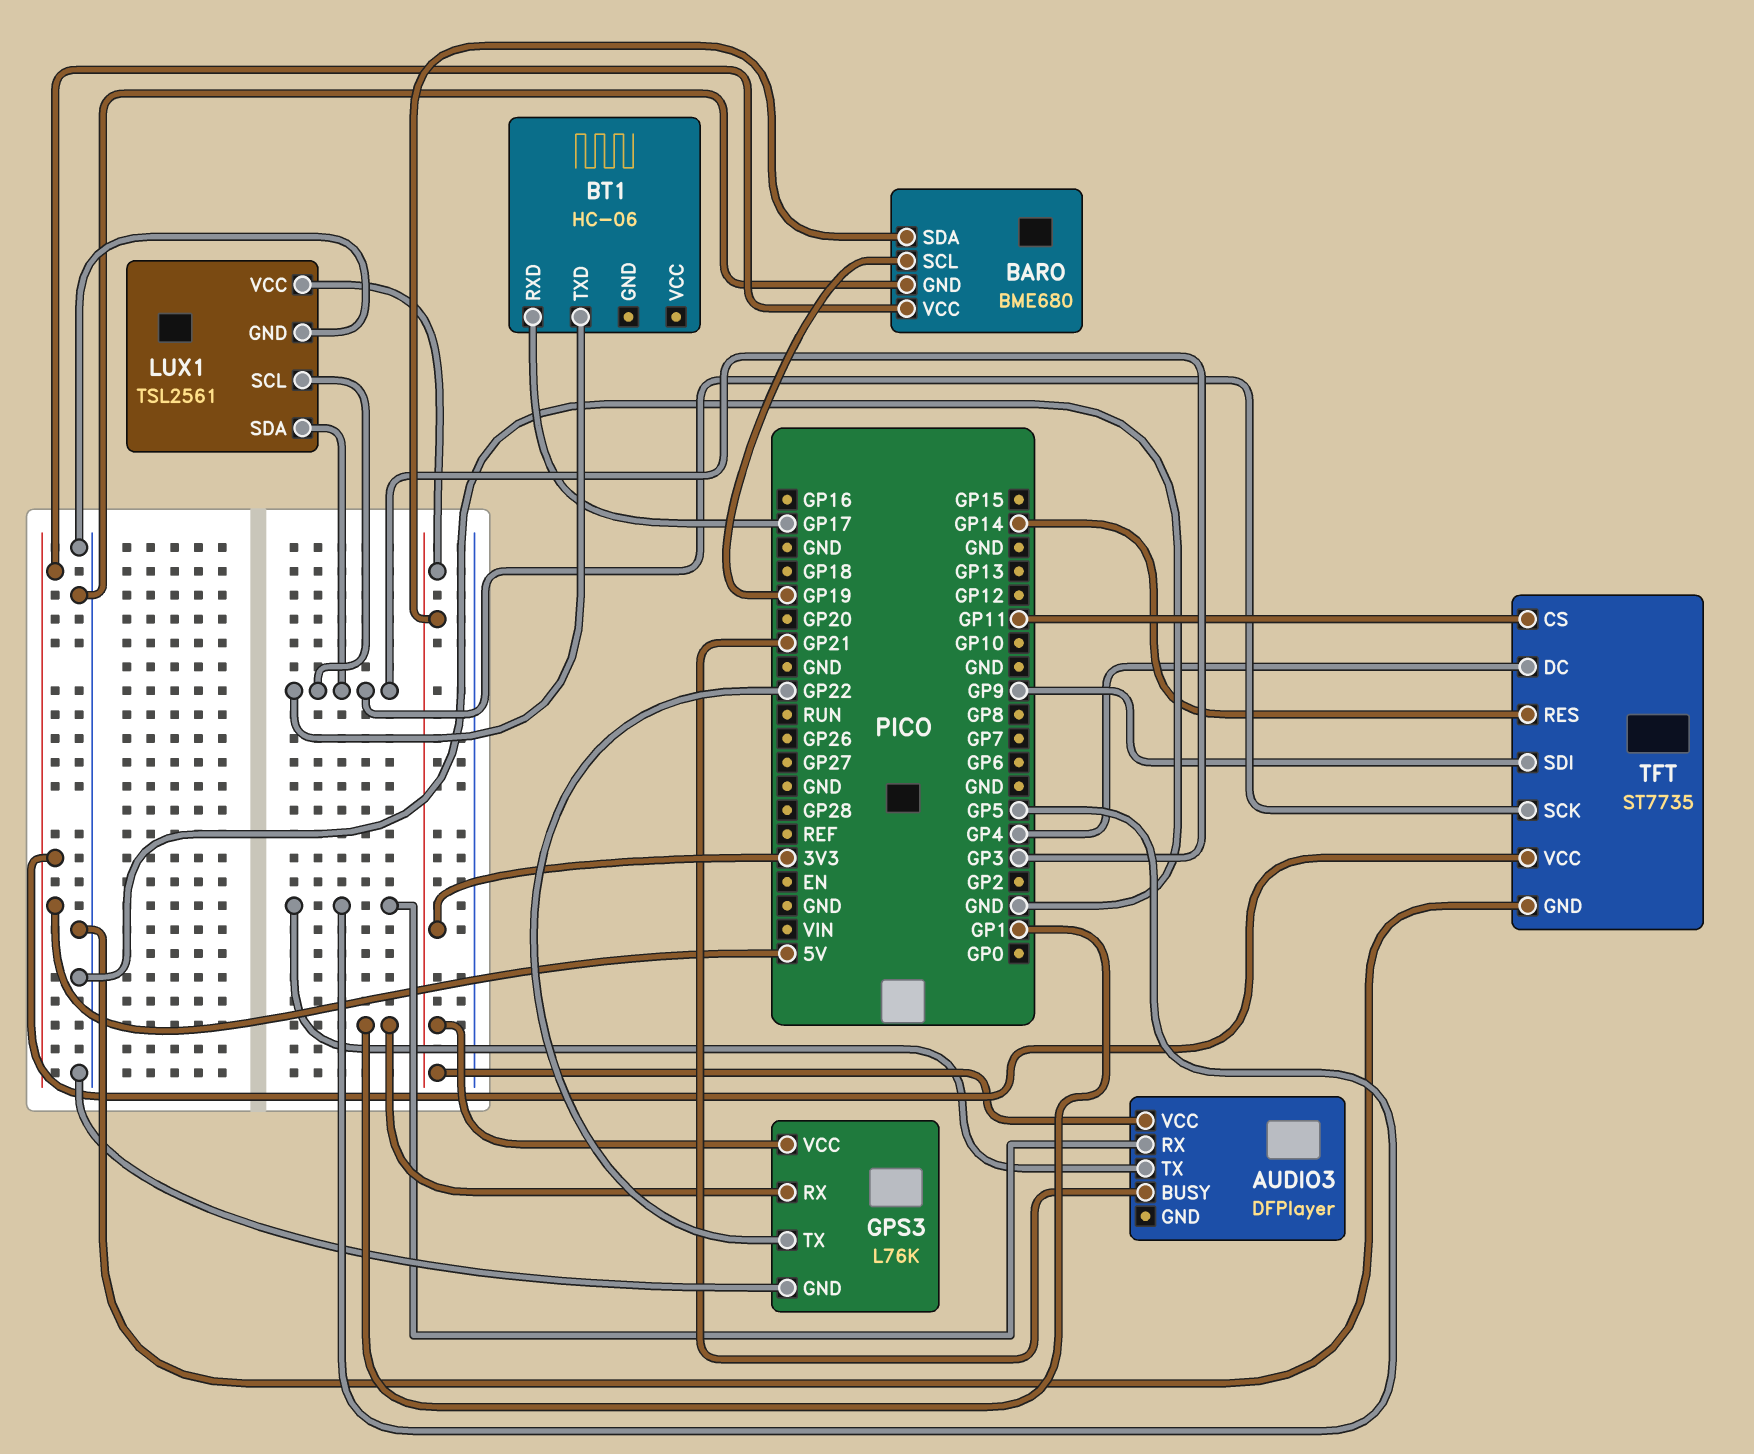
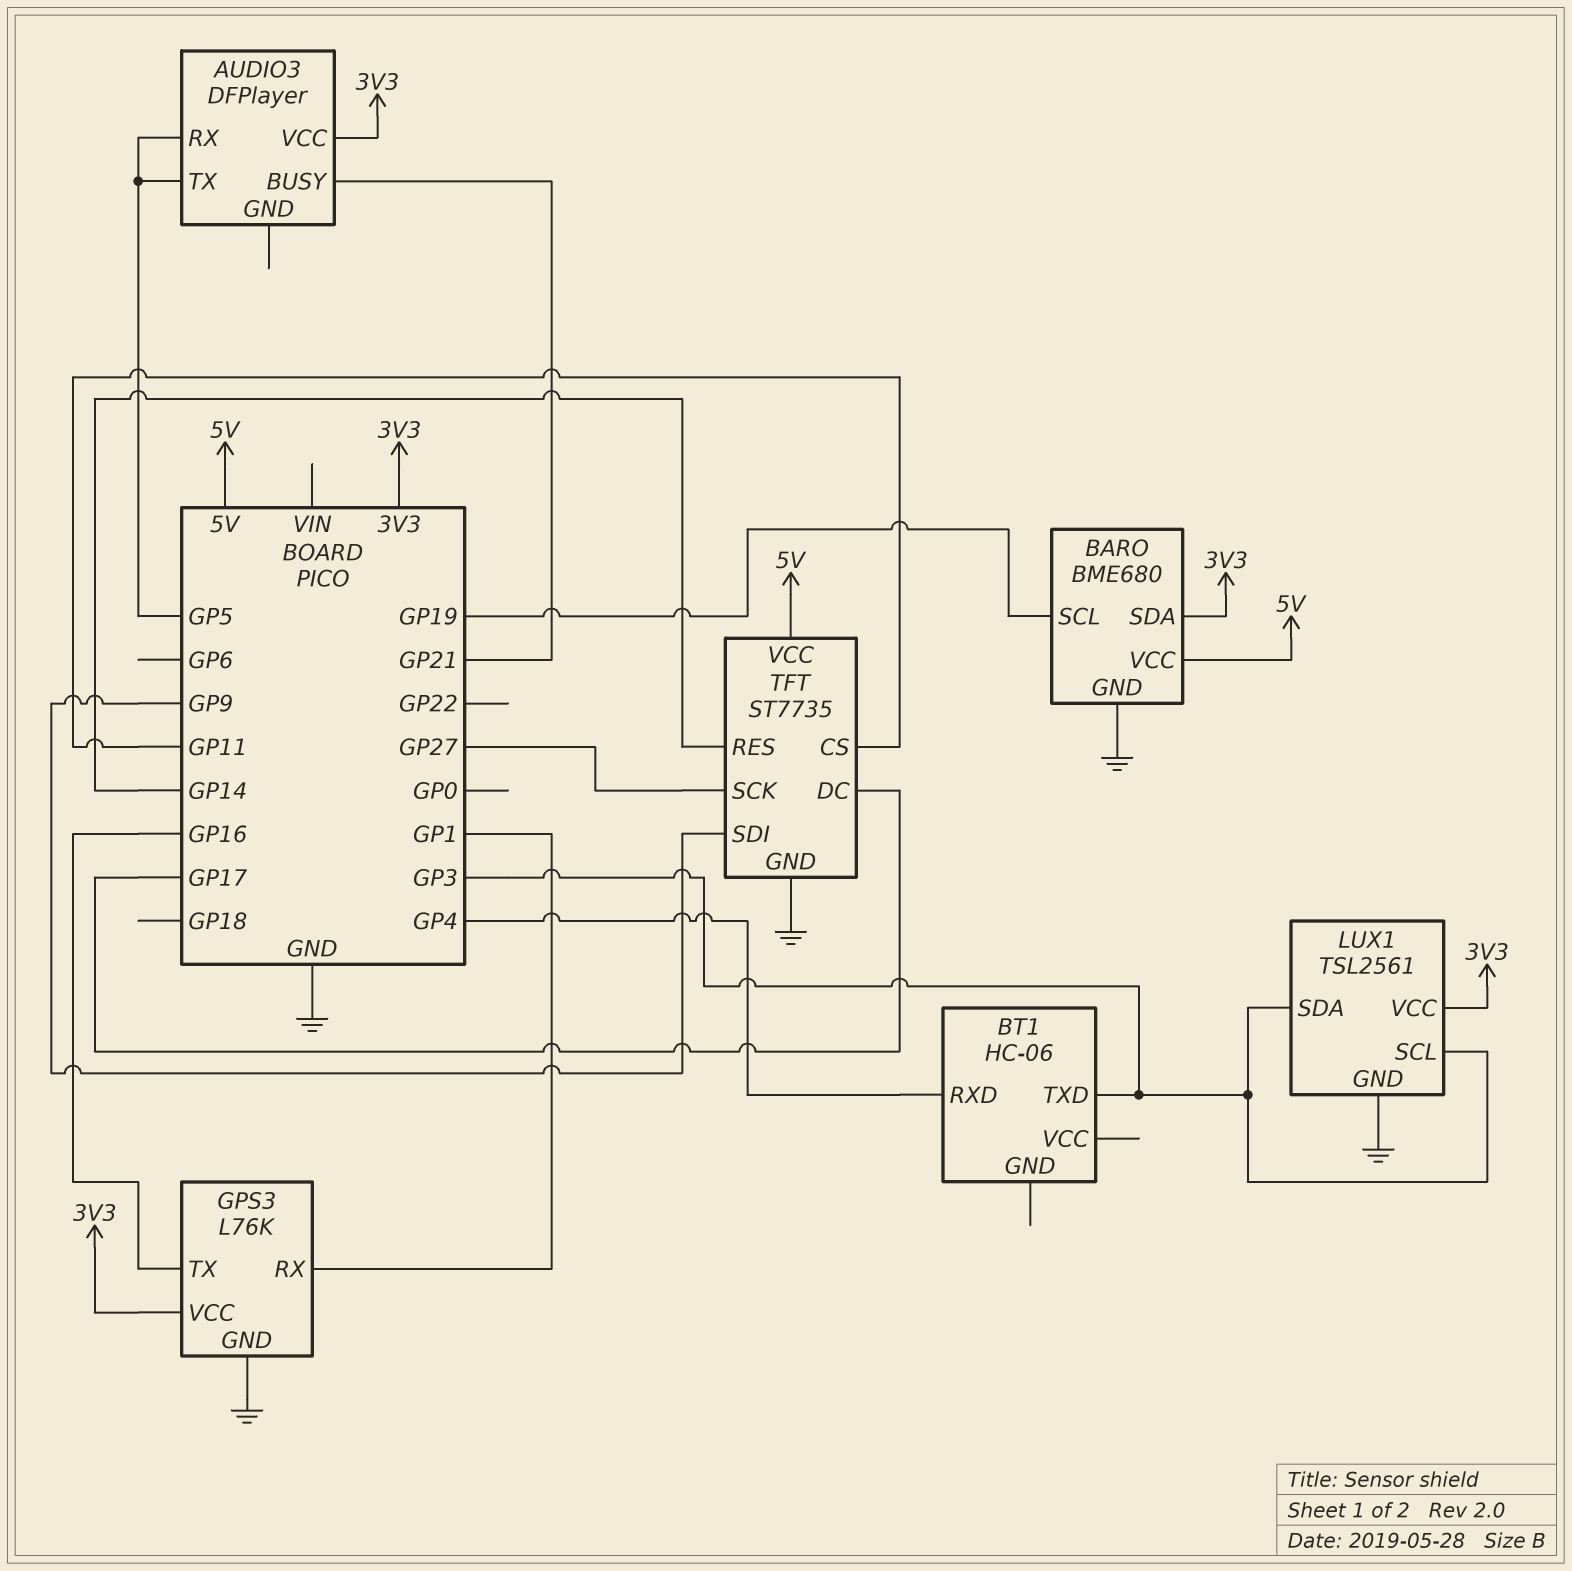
BT1 pin RXD: GP17 -> GP4
GPS3 pin TX: GP22 -> GP16
TFT pin DC: GP4 -> GP17
TFT pin SCK: GP3 -> GP27

